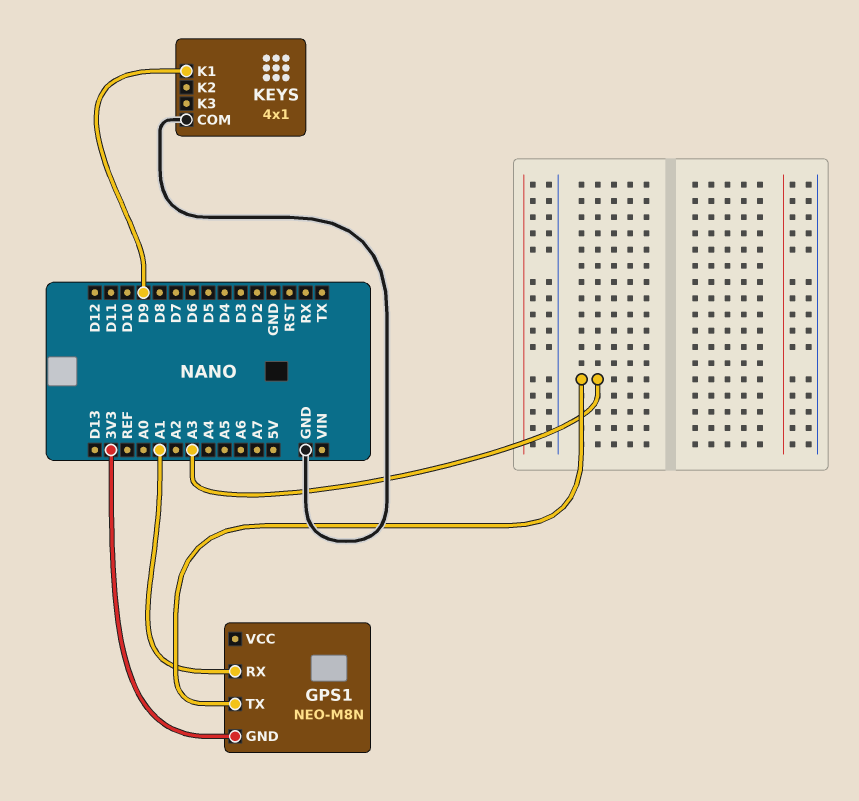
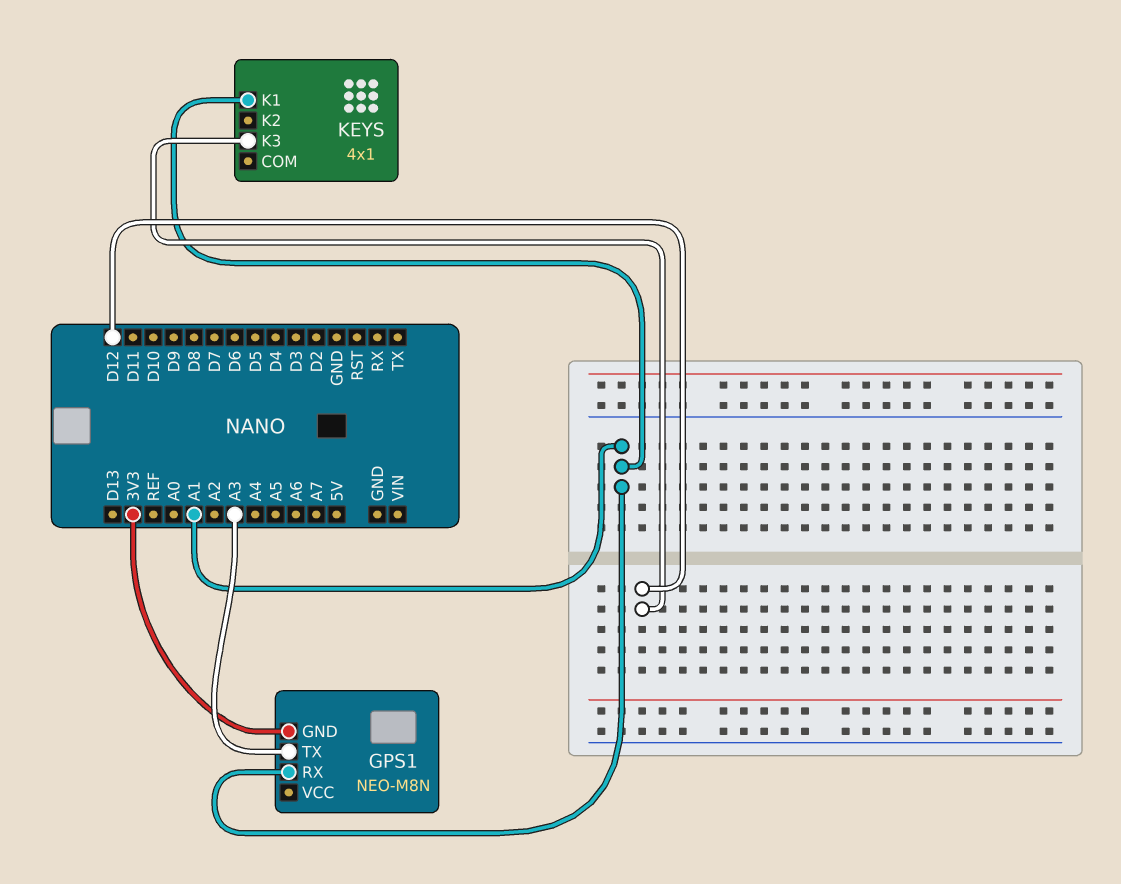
KEYS pin COM: GND -> none
KEYS pin K1: D9 -> A1
KEYS pin K3: none -> D12

